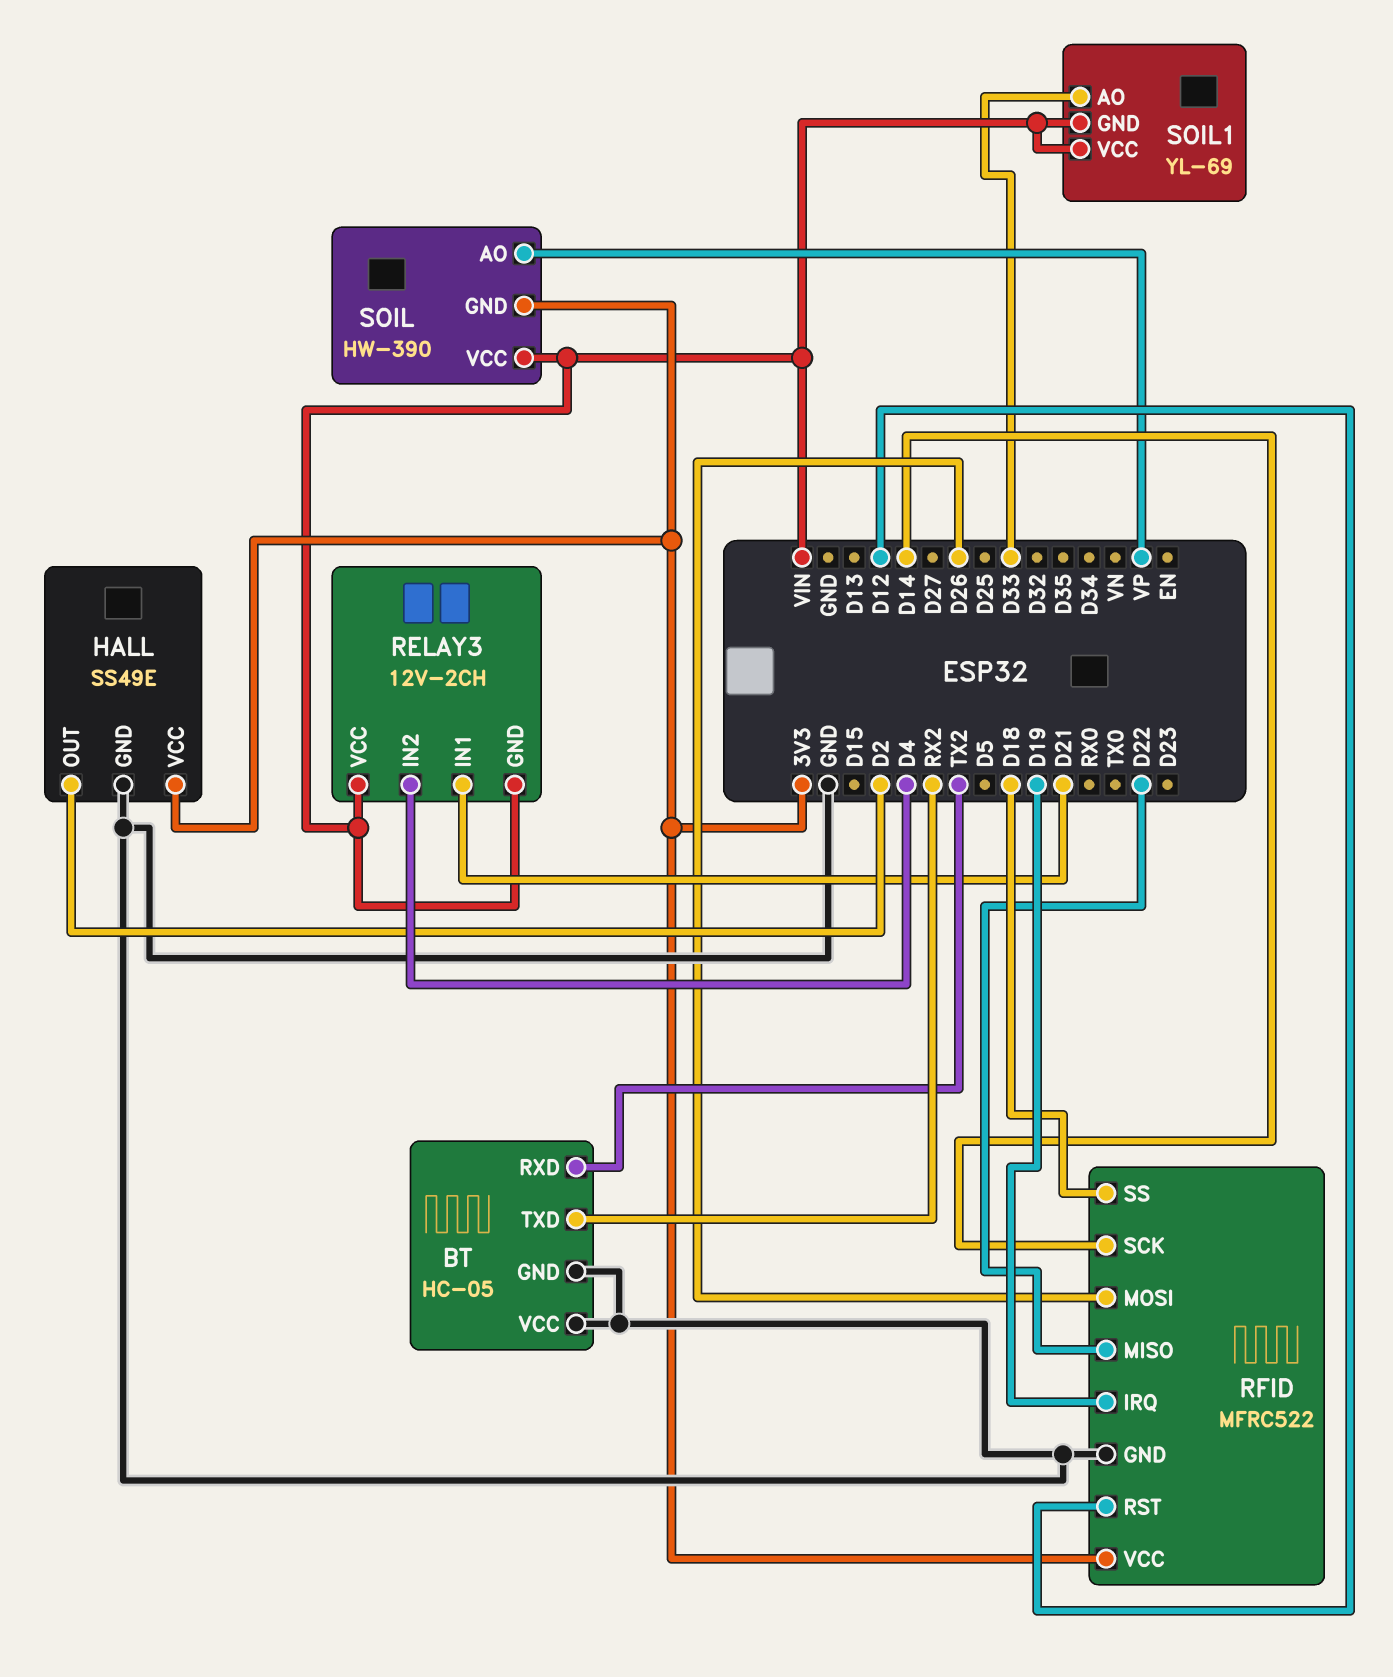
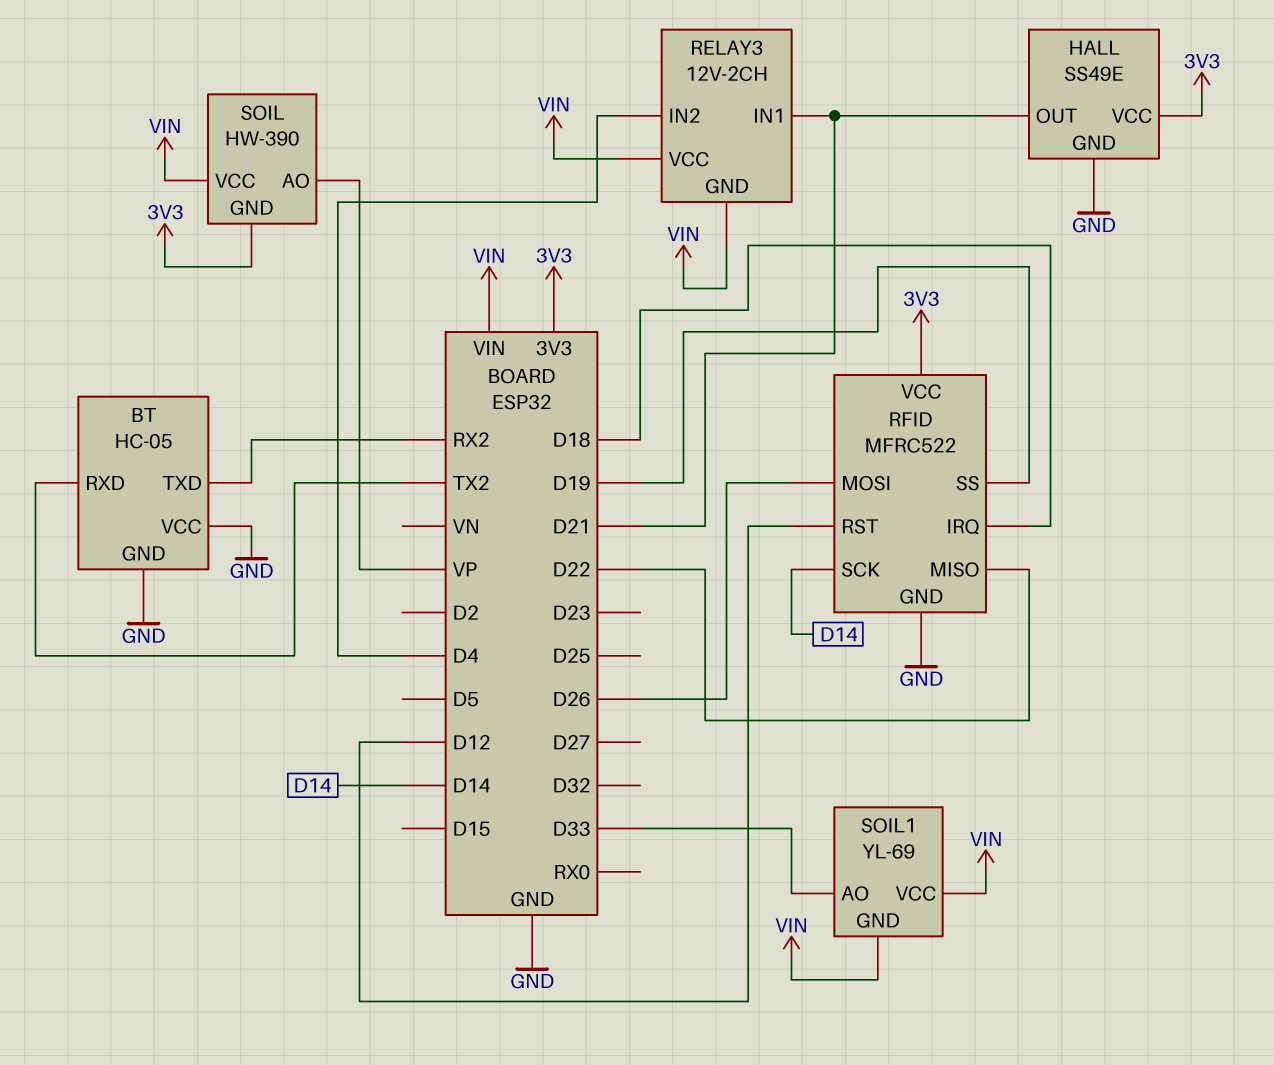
HALL pin OUT: D2 -> D21
RFID pin IRQ: D19 -> D18
RFID pin SS: D18 -> D19

